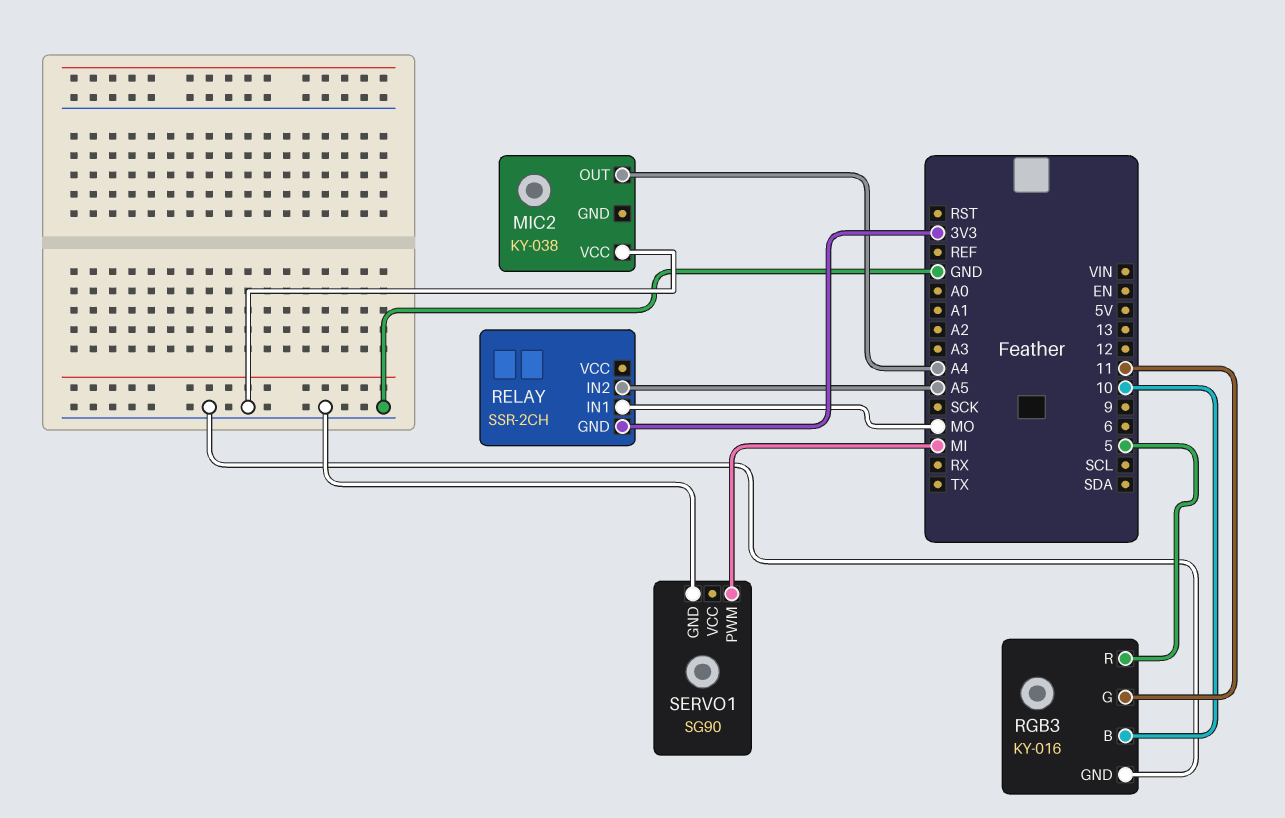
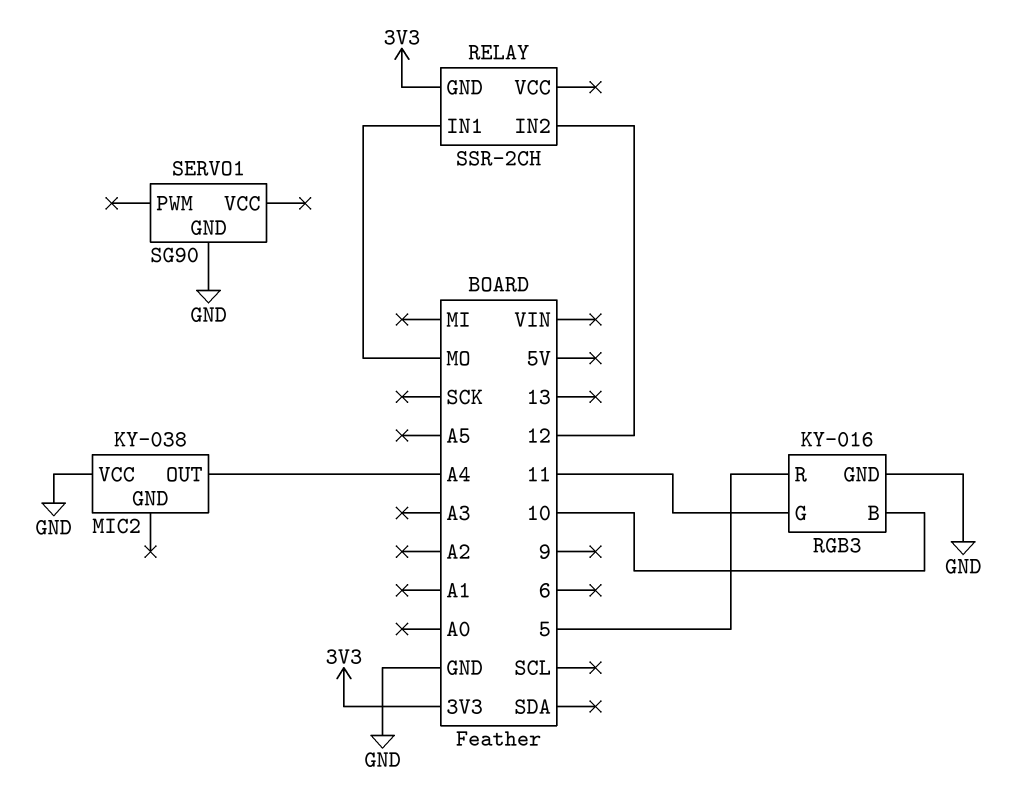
RELAY pin IN2: A5 -> 12
SERVO1 pin PWM: MI -> none

